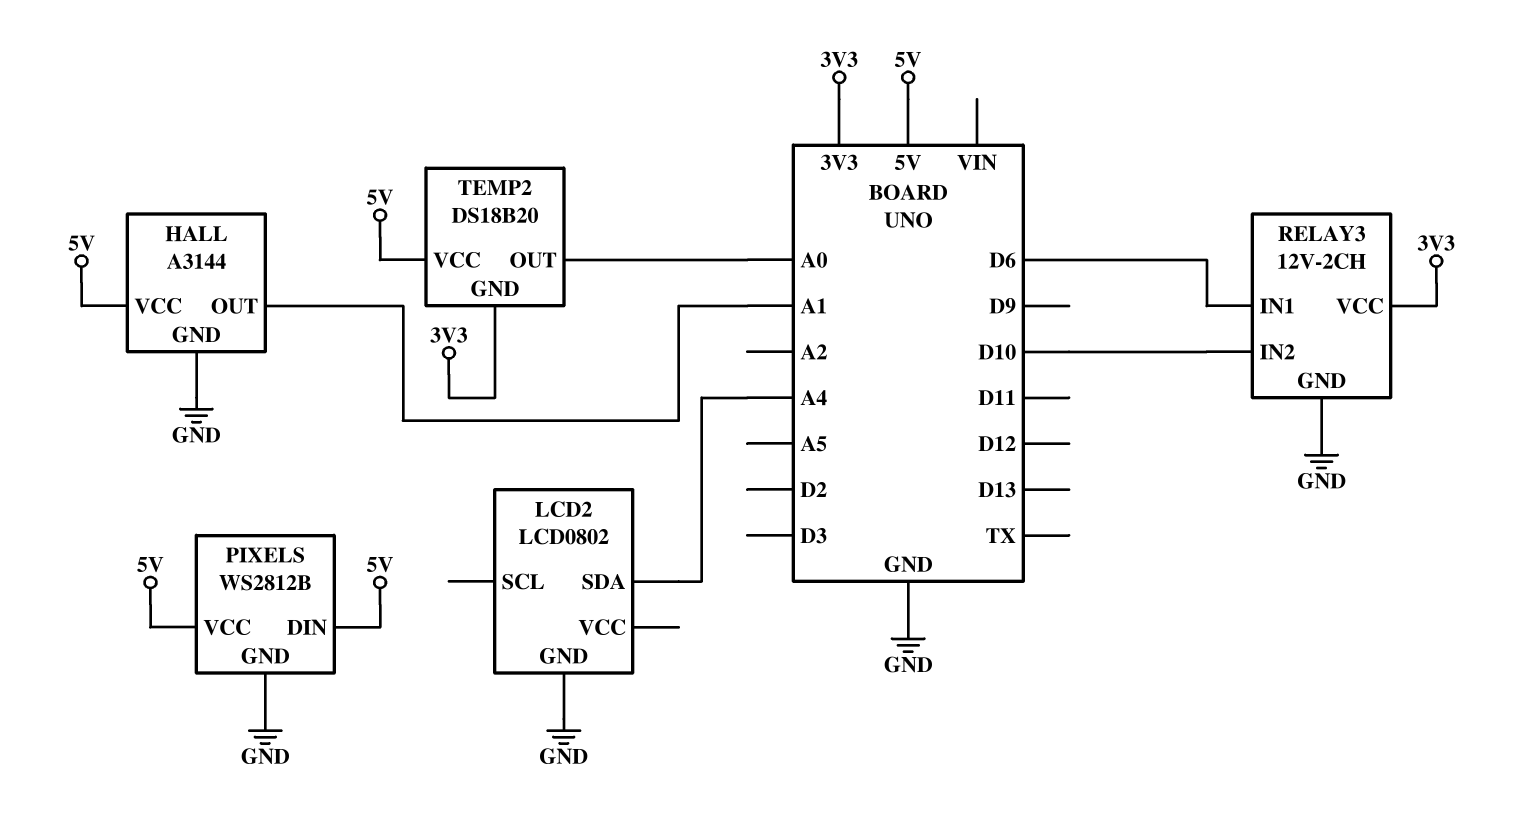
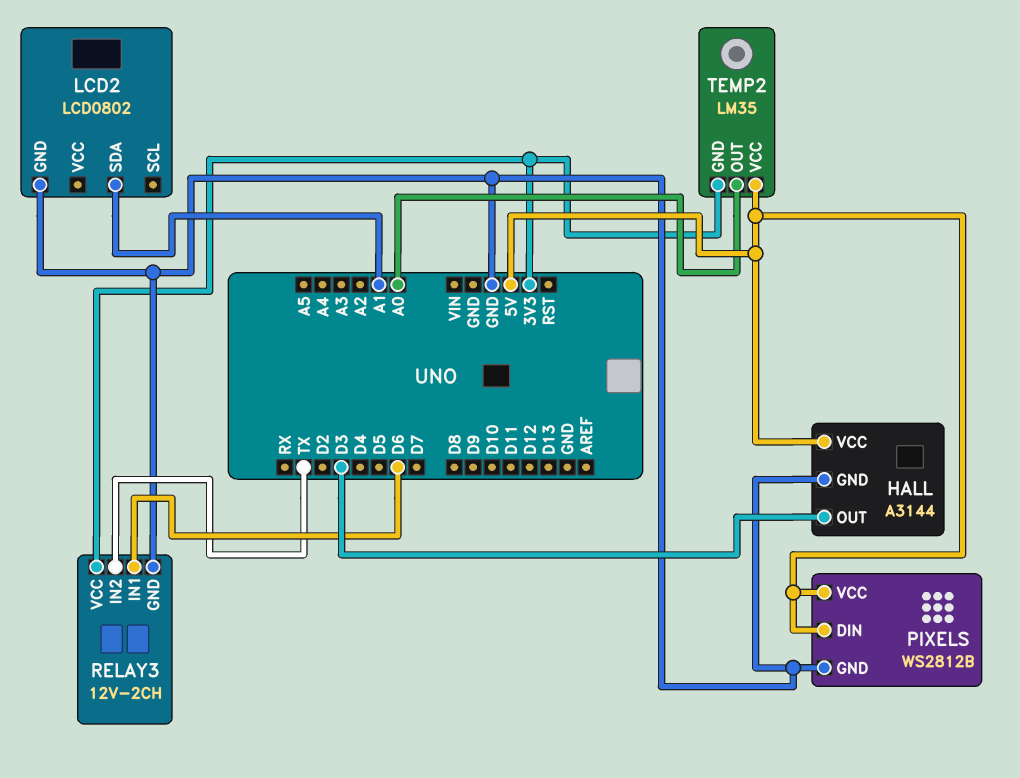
HALL pin OUT: A1 -> D3
LCD2 pin SDA: A4 -> A1
RELAY3 pin IN2: D10 -> TX
TEMP2: DS18B20 -> LM35

